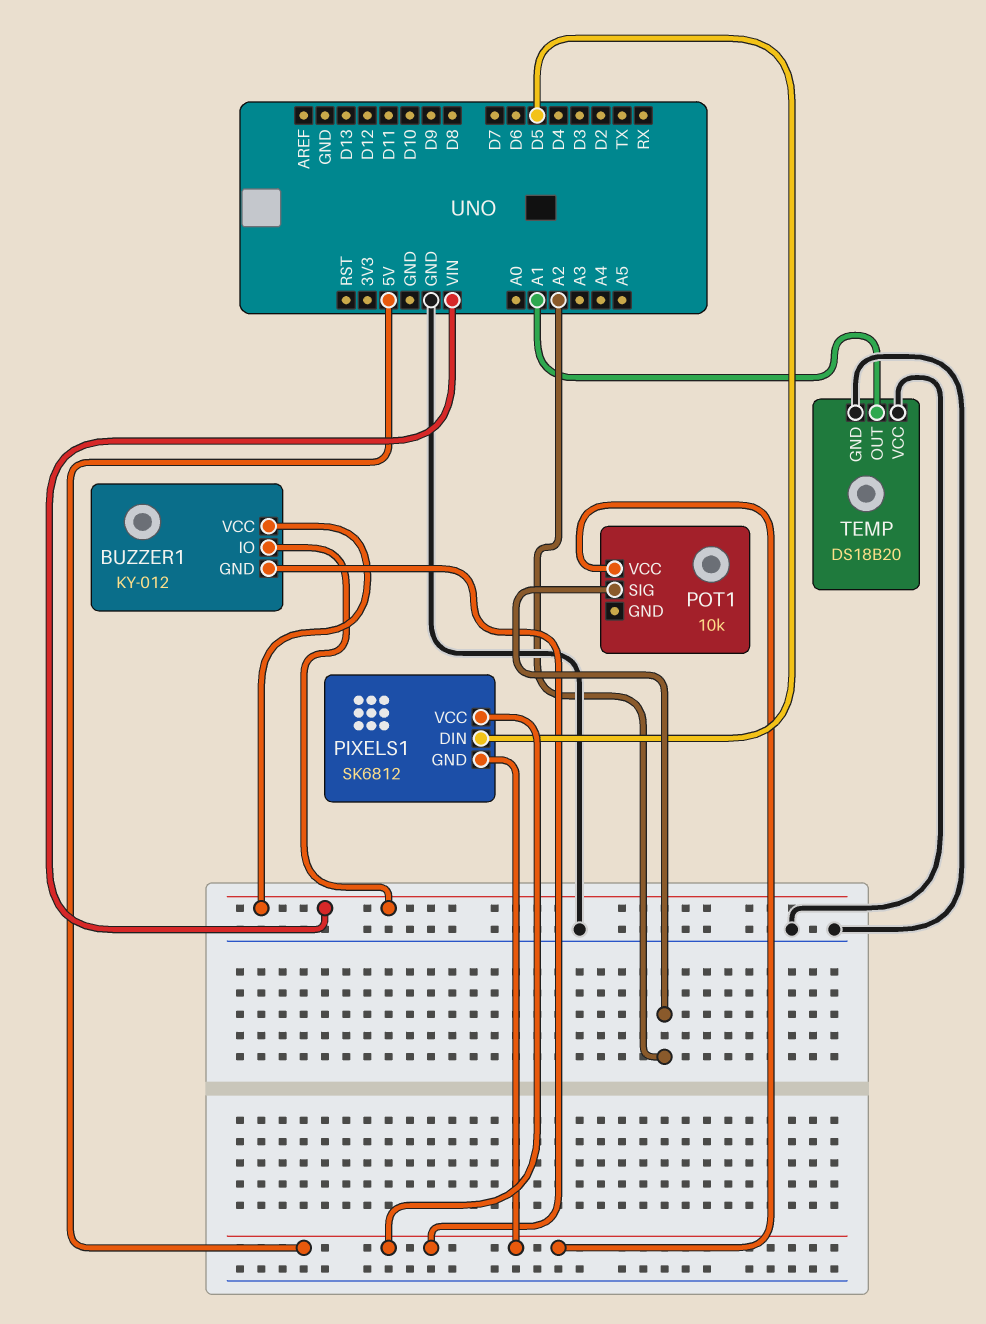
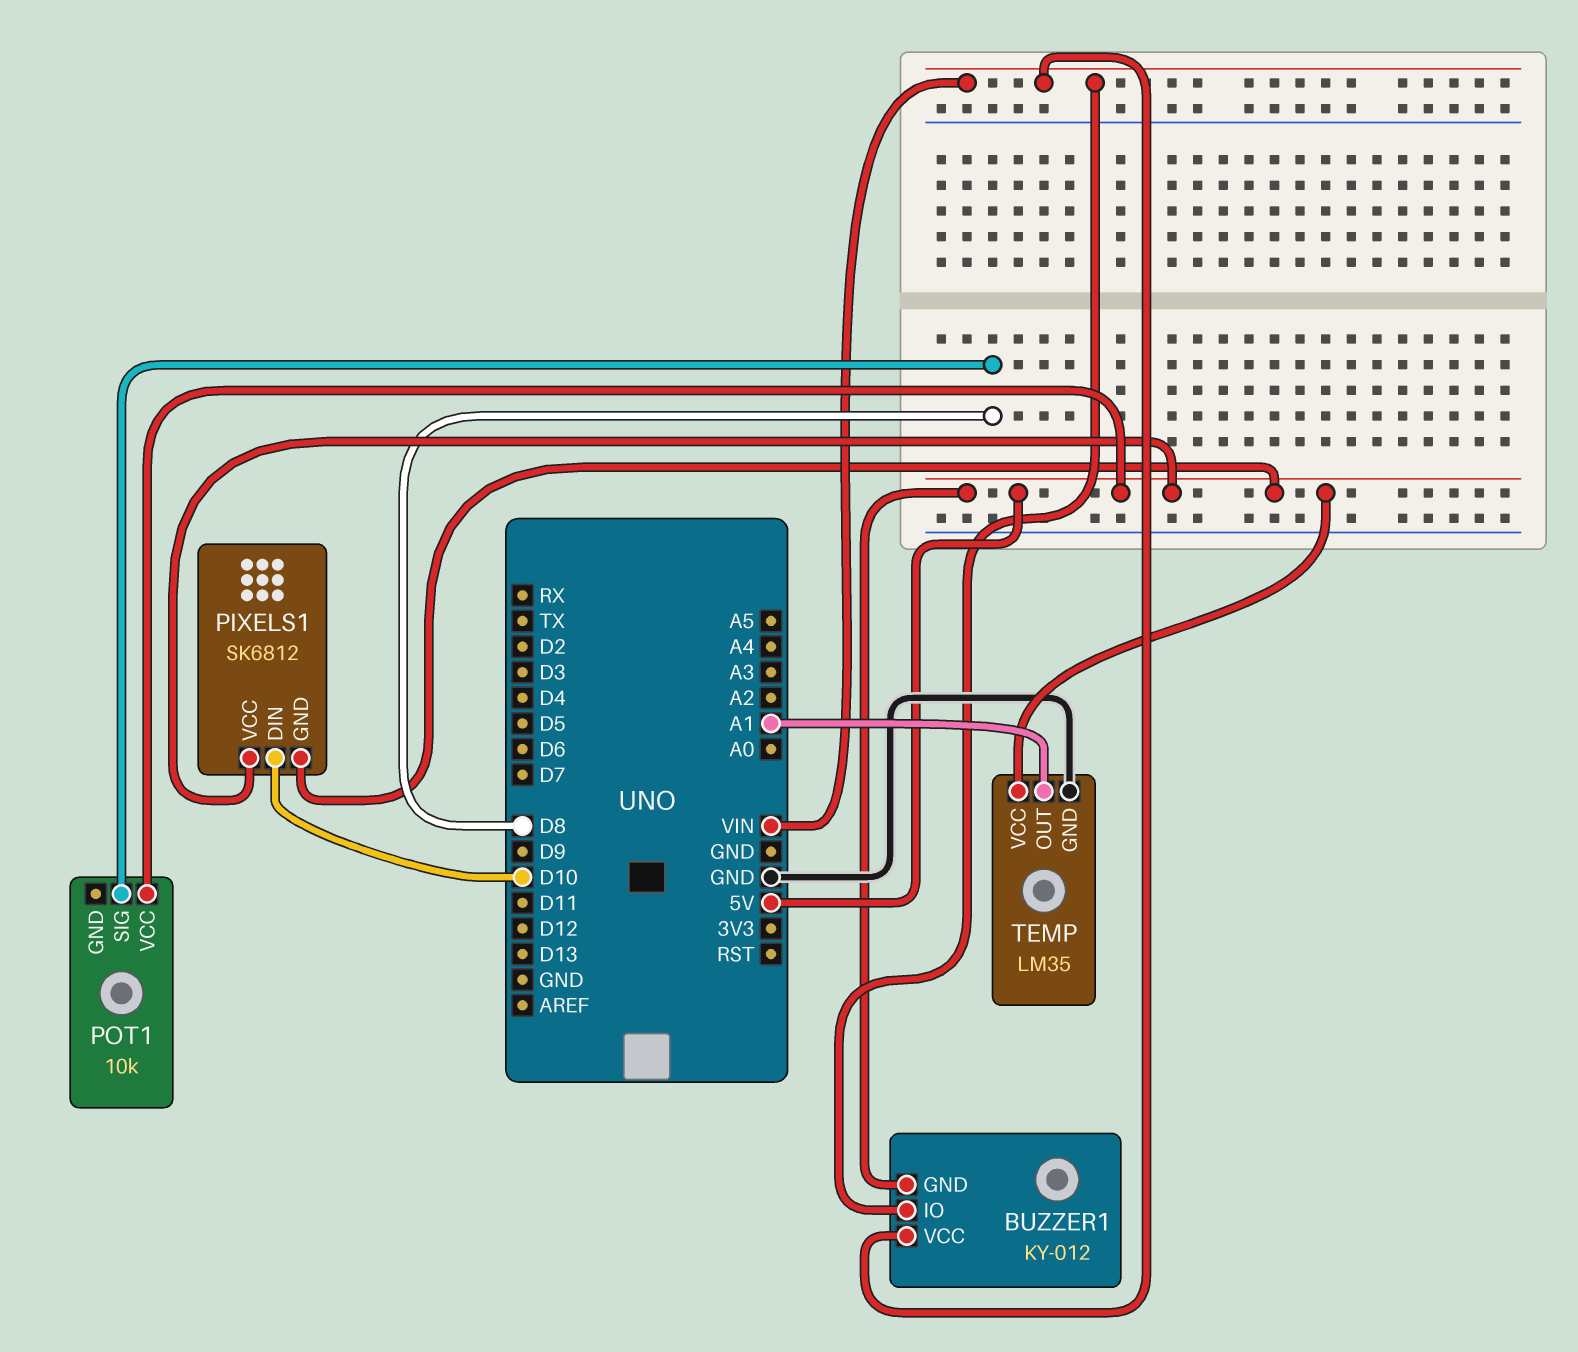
PIXELS1 pin DIN: D5 -> D10
POT1 pin SIG: A2 -> D8
TEMP: DS18B20 -> LM35
TEMP pin VCC: GND -> 5V

